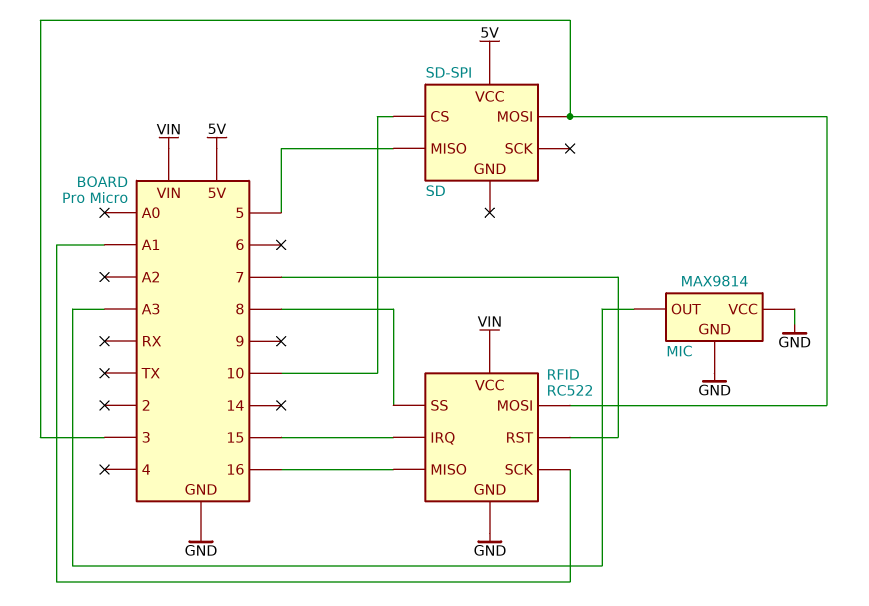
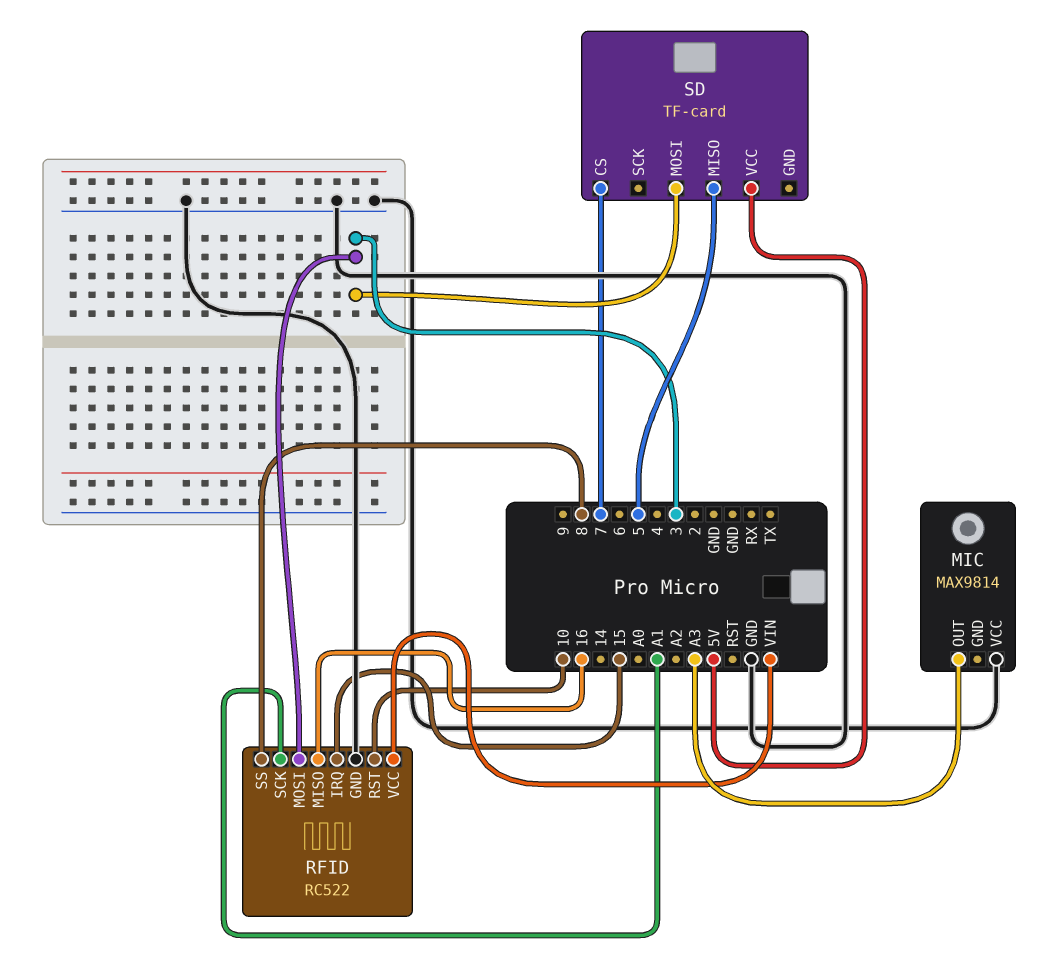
MIC pin GND: GND -> none
RFID pin RST: 7 -> 10
SD: SD-SPI -> TF-card
SD pin CS: 10 -> 7

